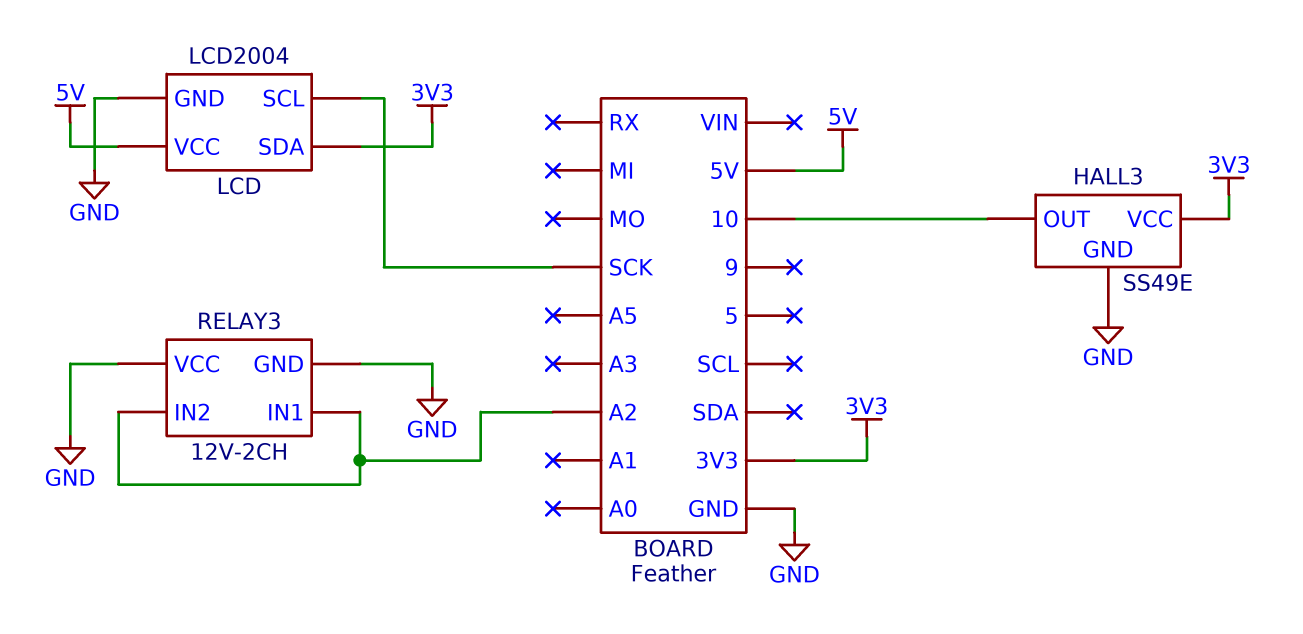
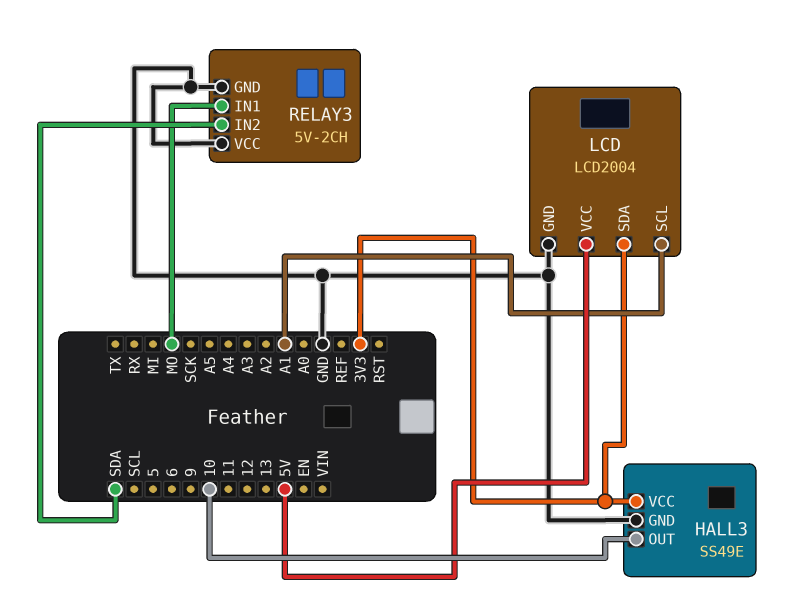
LCD pin SCL: SCK -> A1
RELAY3: 12V-2CH -> 5V-2CH
RELAY3 pin IN1: A2 -> MO
RELAY3 pin IN2: A2 -> SDA

